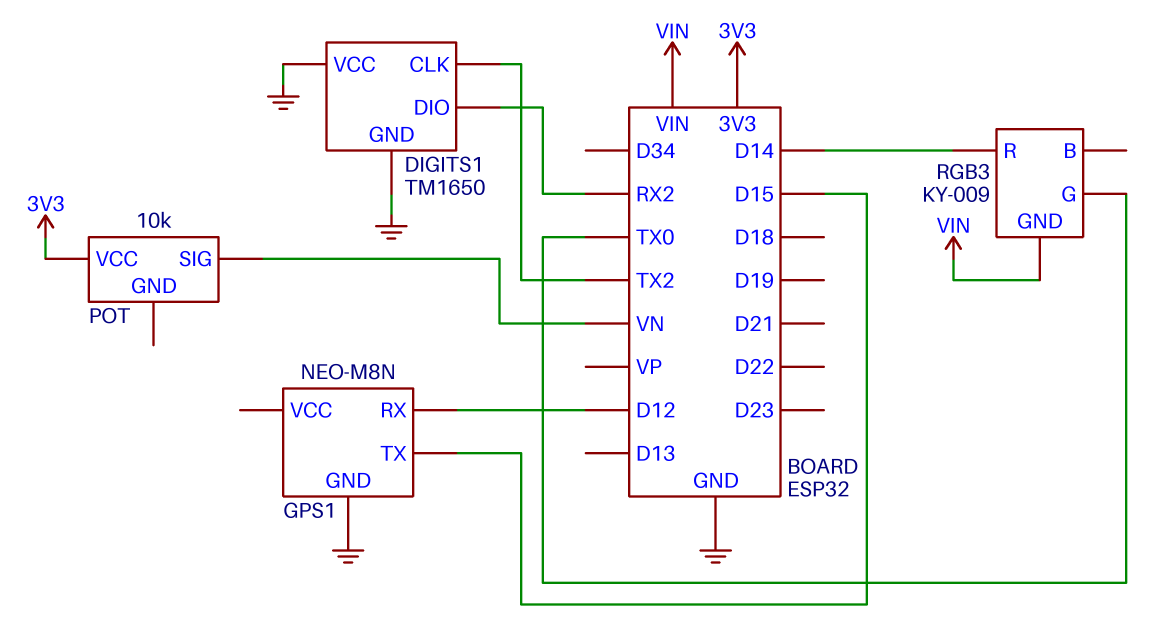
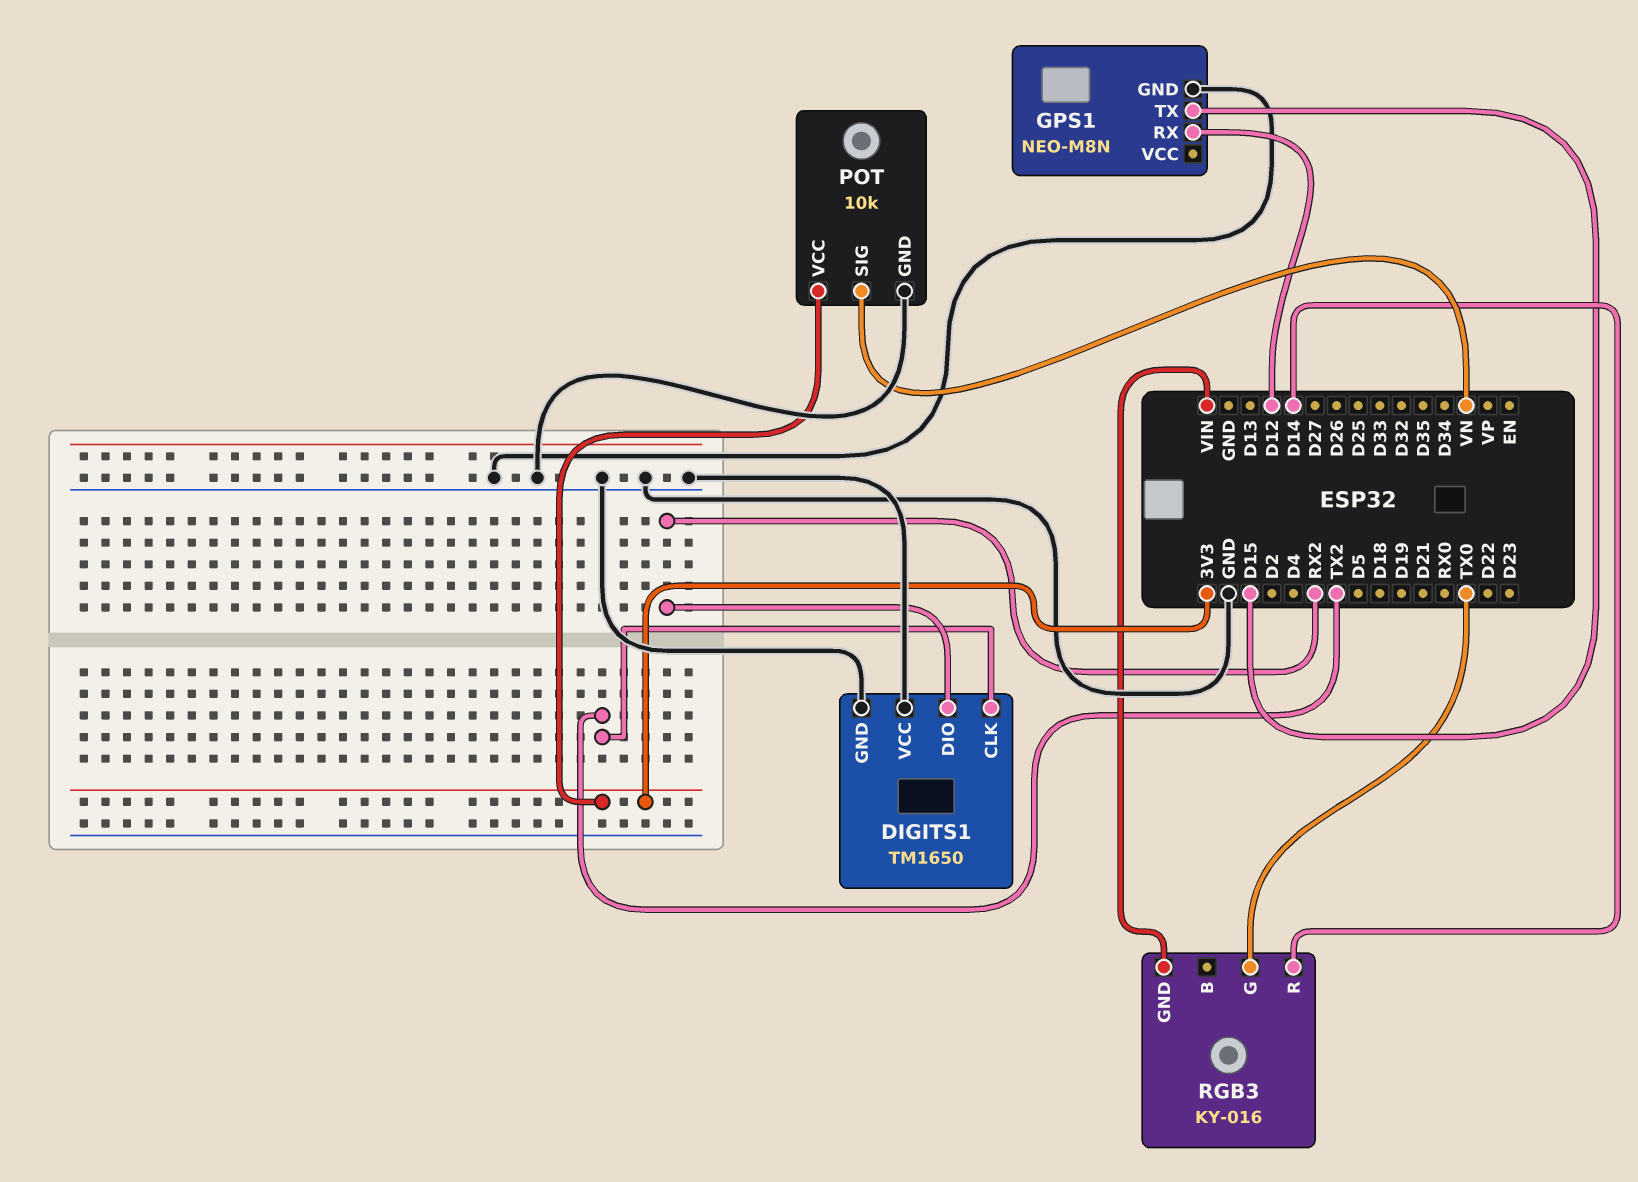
POT pin GND: none -> GND
RGB3: KY-009 -> KY-016

